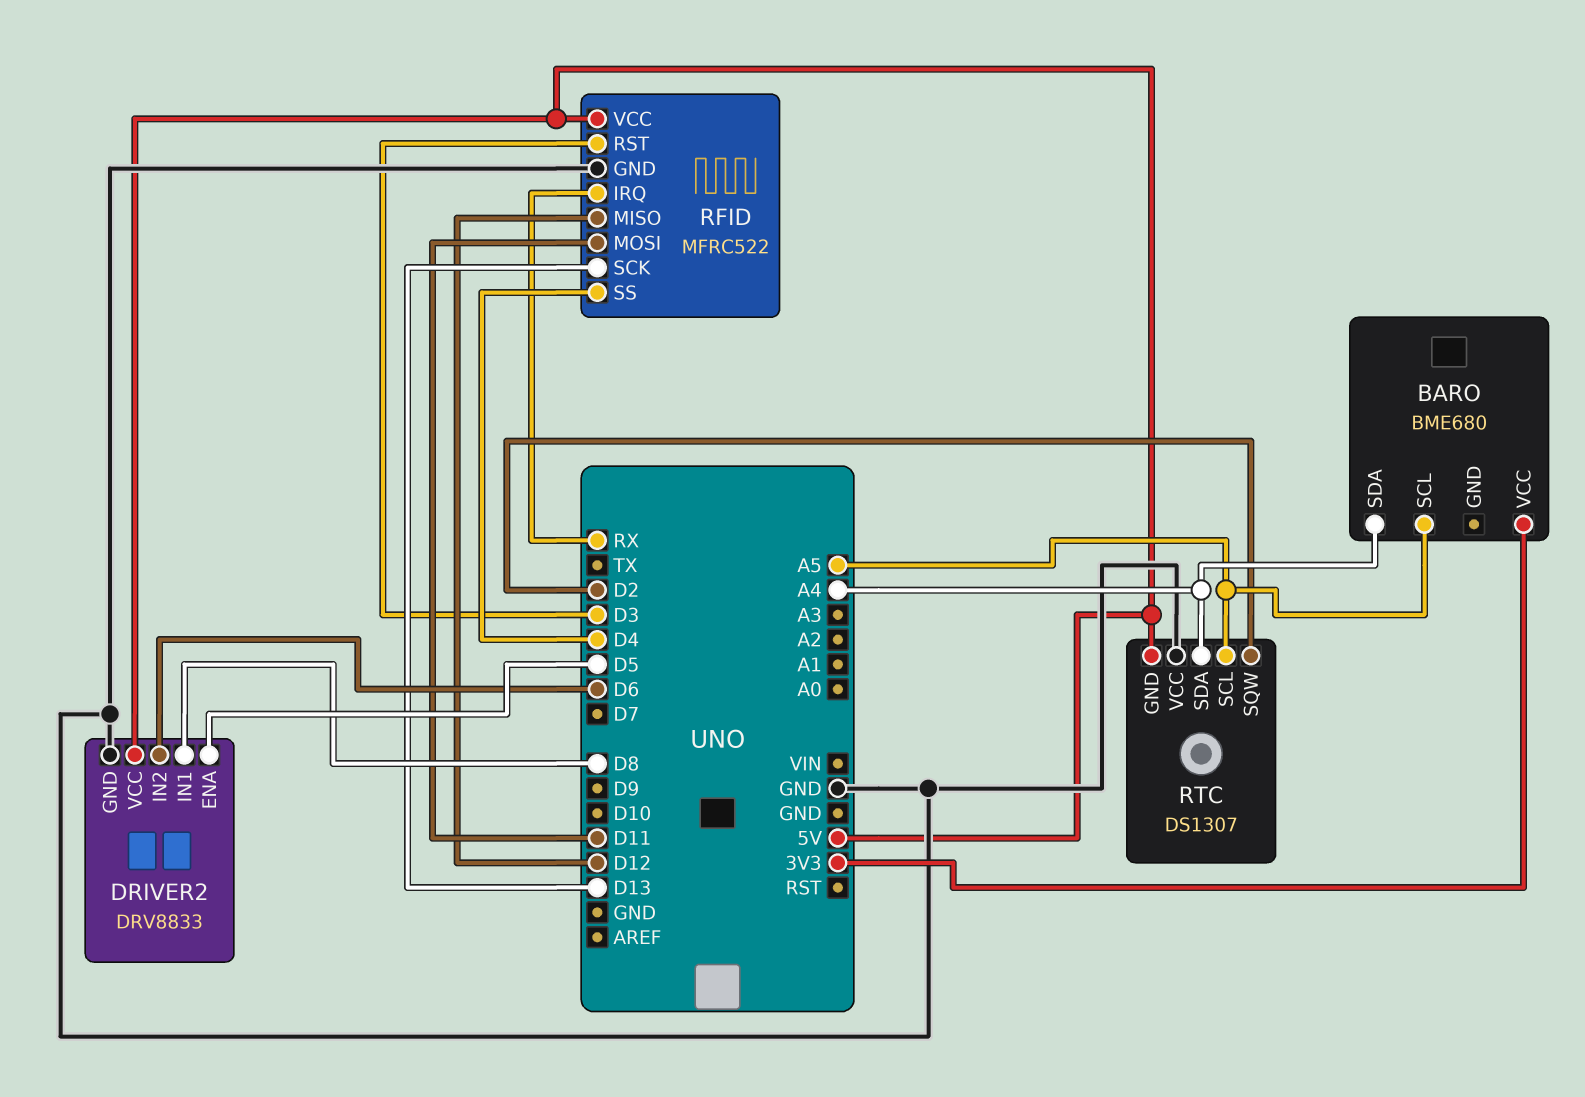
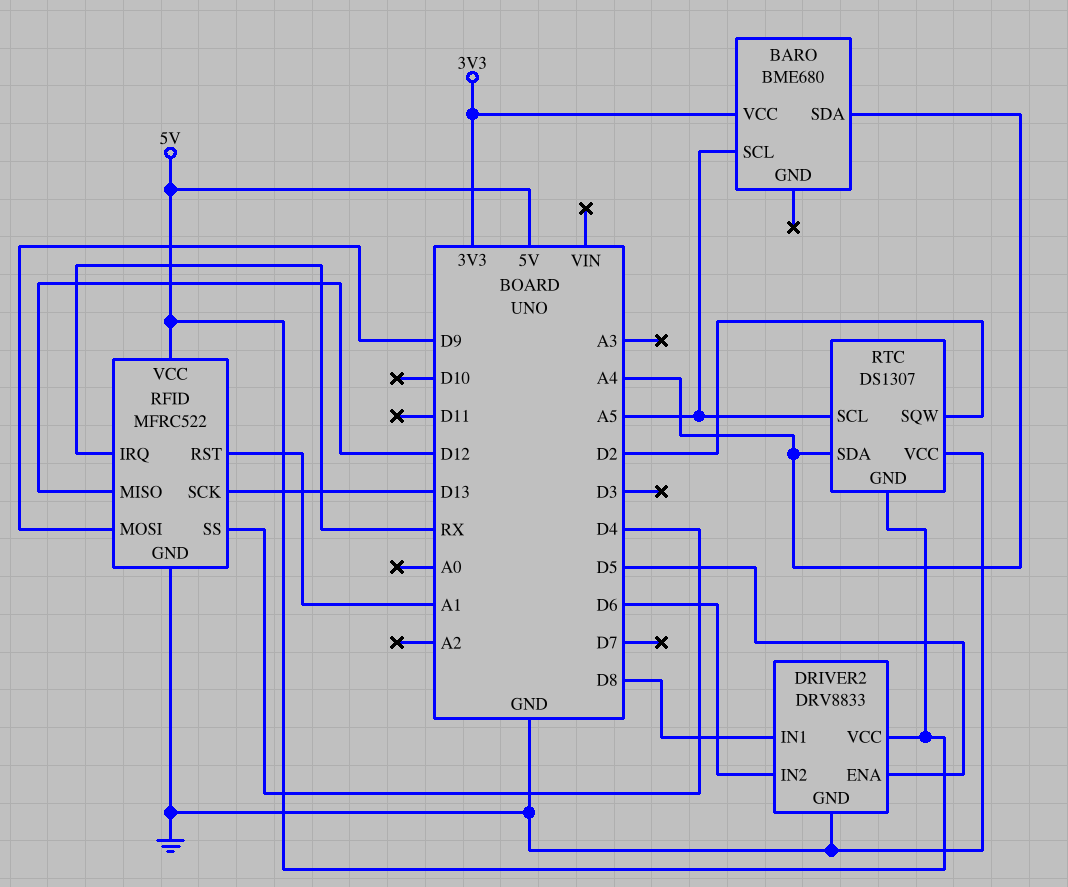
RFID pin MOSI: D11 -> D9
RFID pin RST: D3 -> A1

